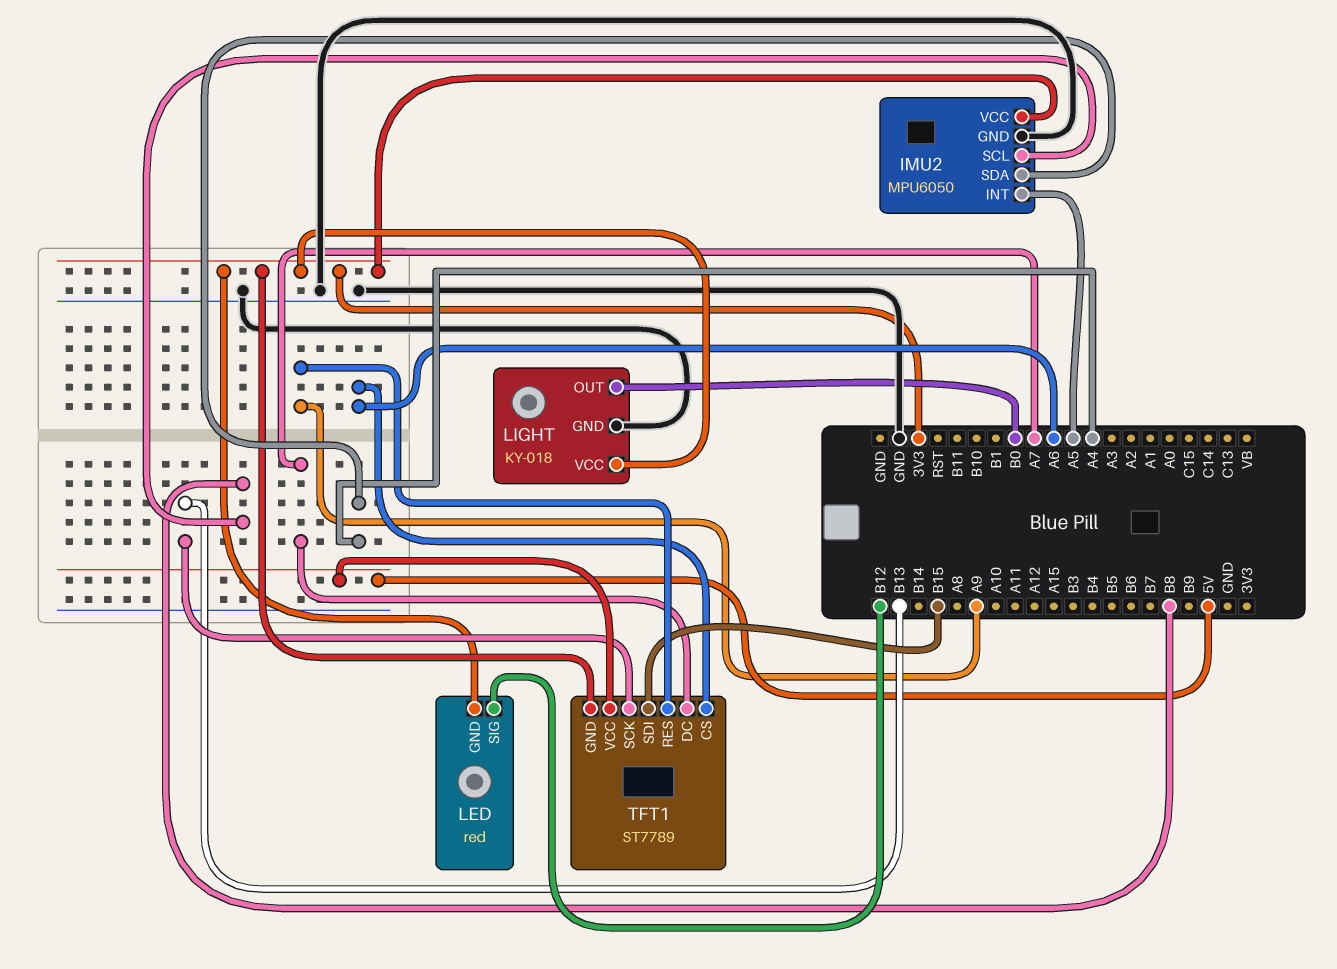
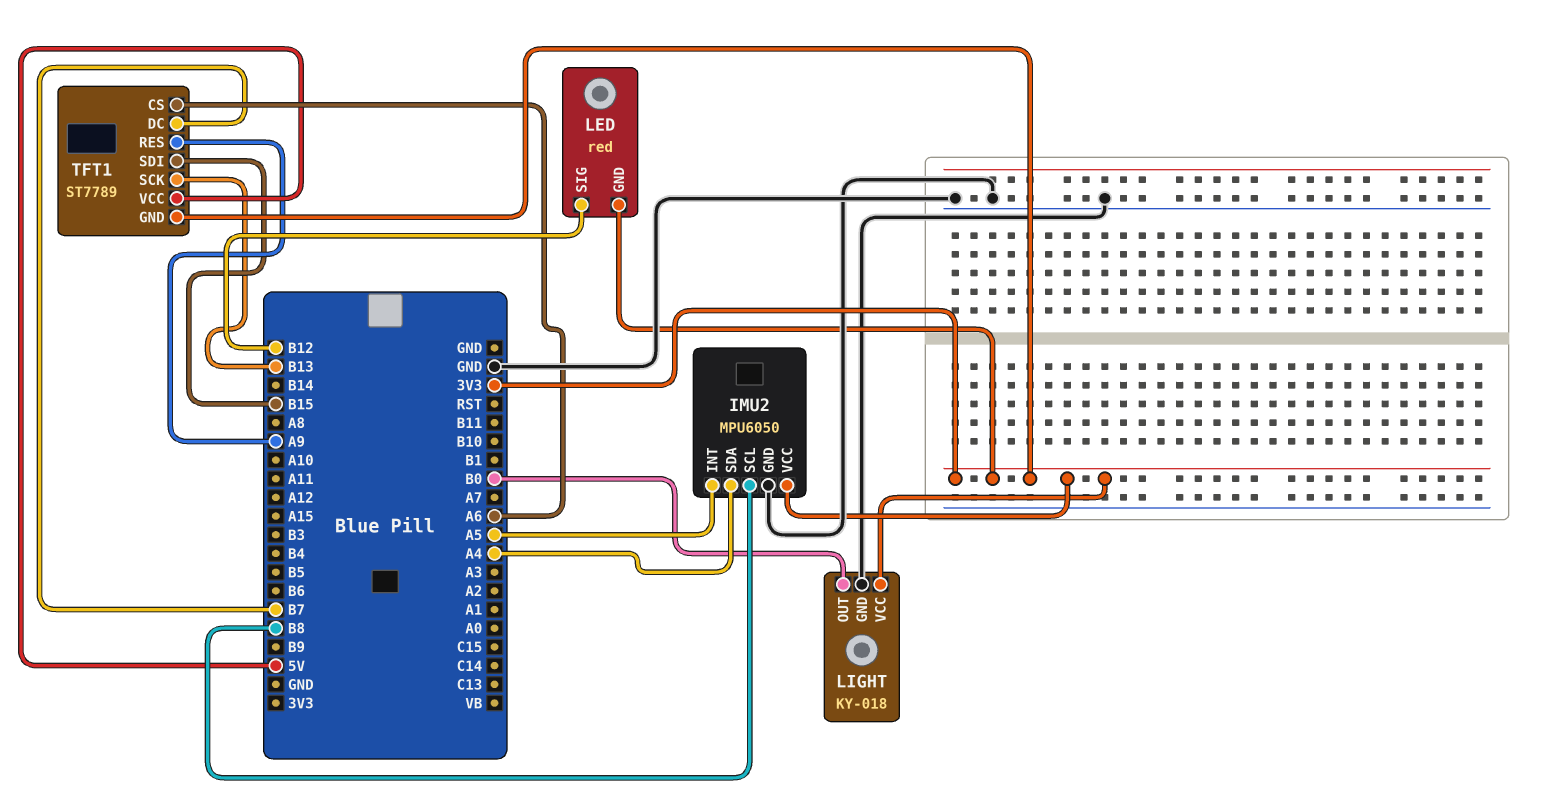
TFT1 pin DC: A7 -> B7

